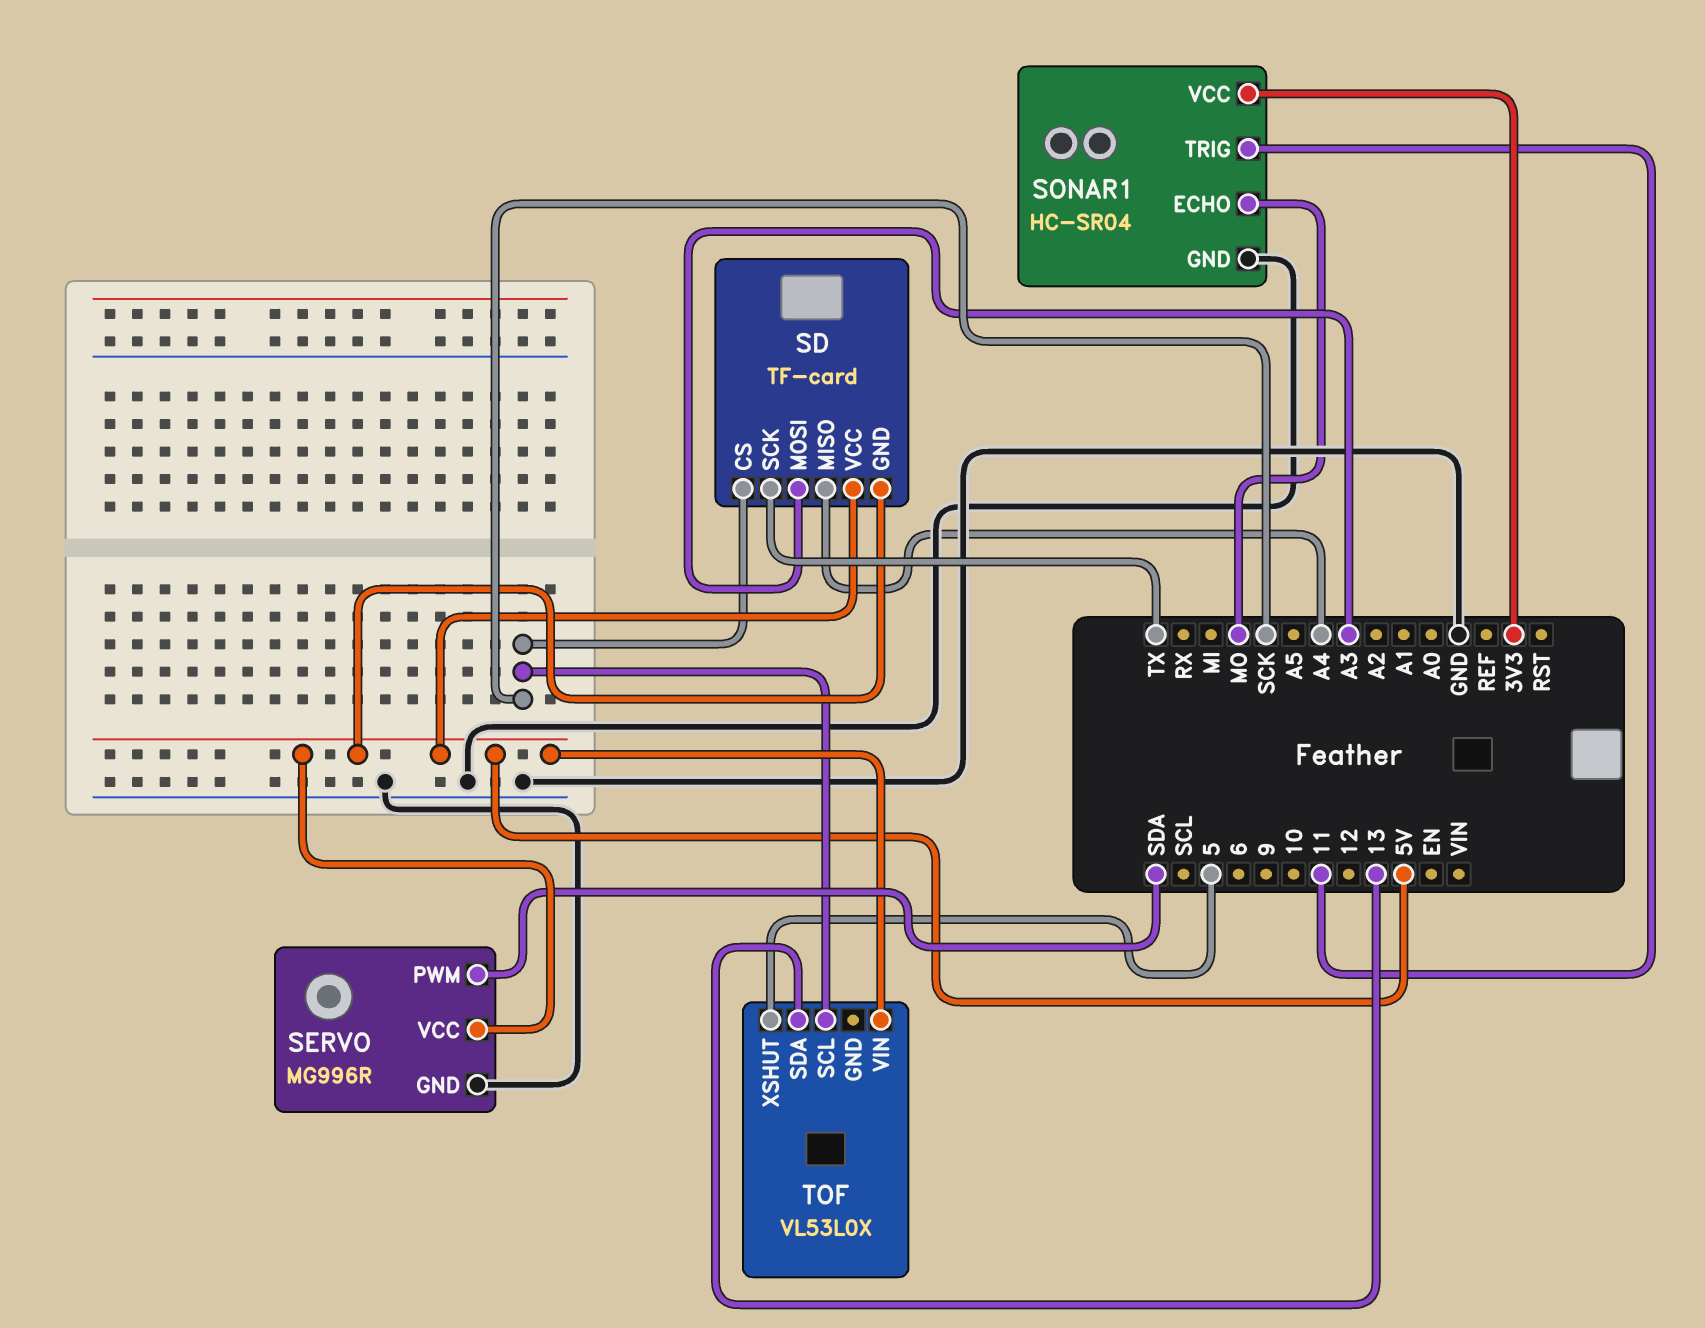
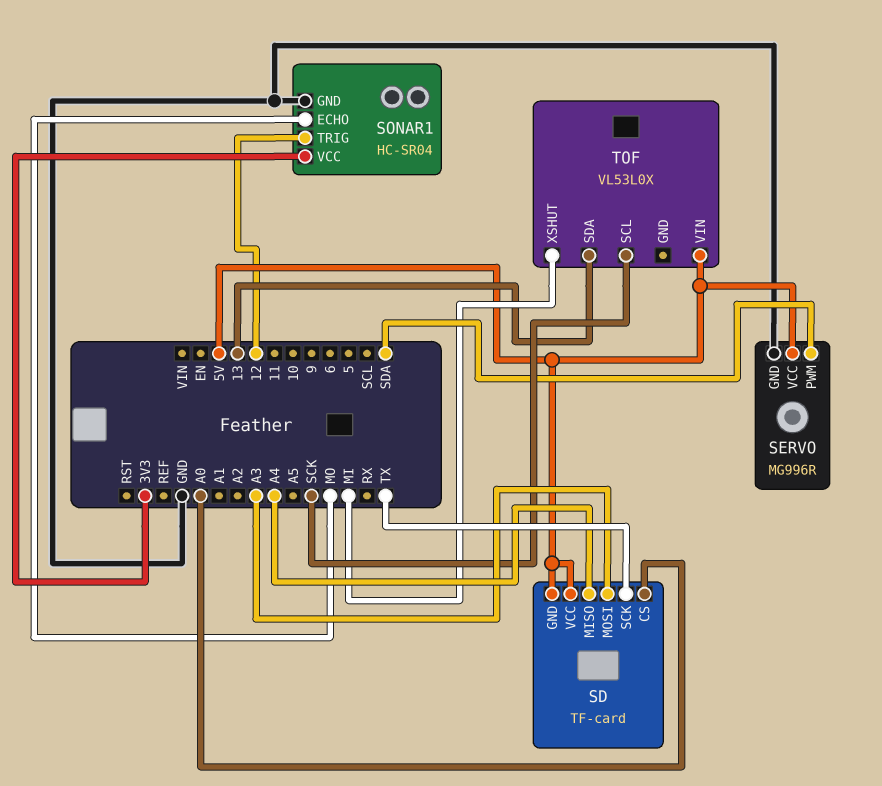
SD pin CS: SCK -> A0
SONAR1 pin TRIG: 11 -> 12
TOF pin XSHUT: 5 -> MI

